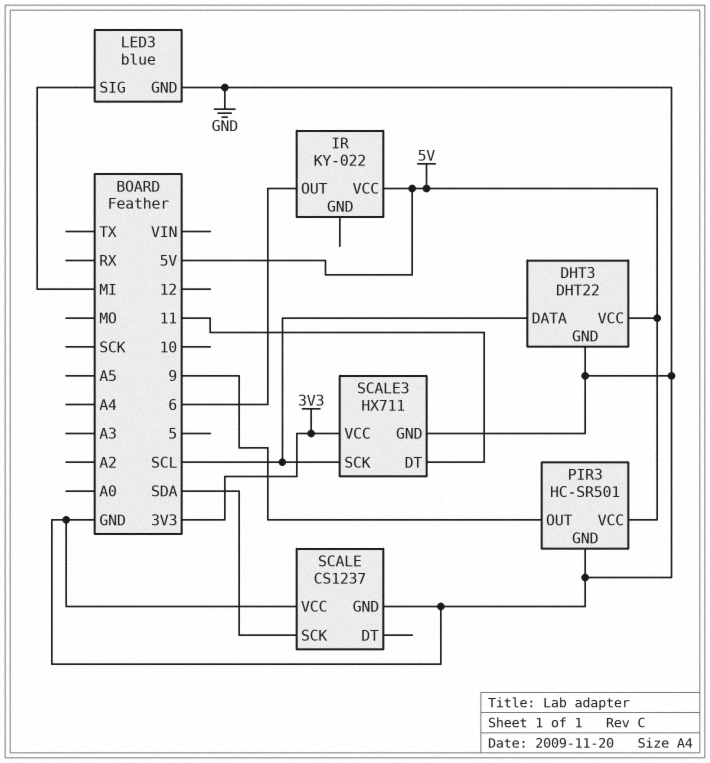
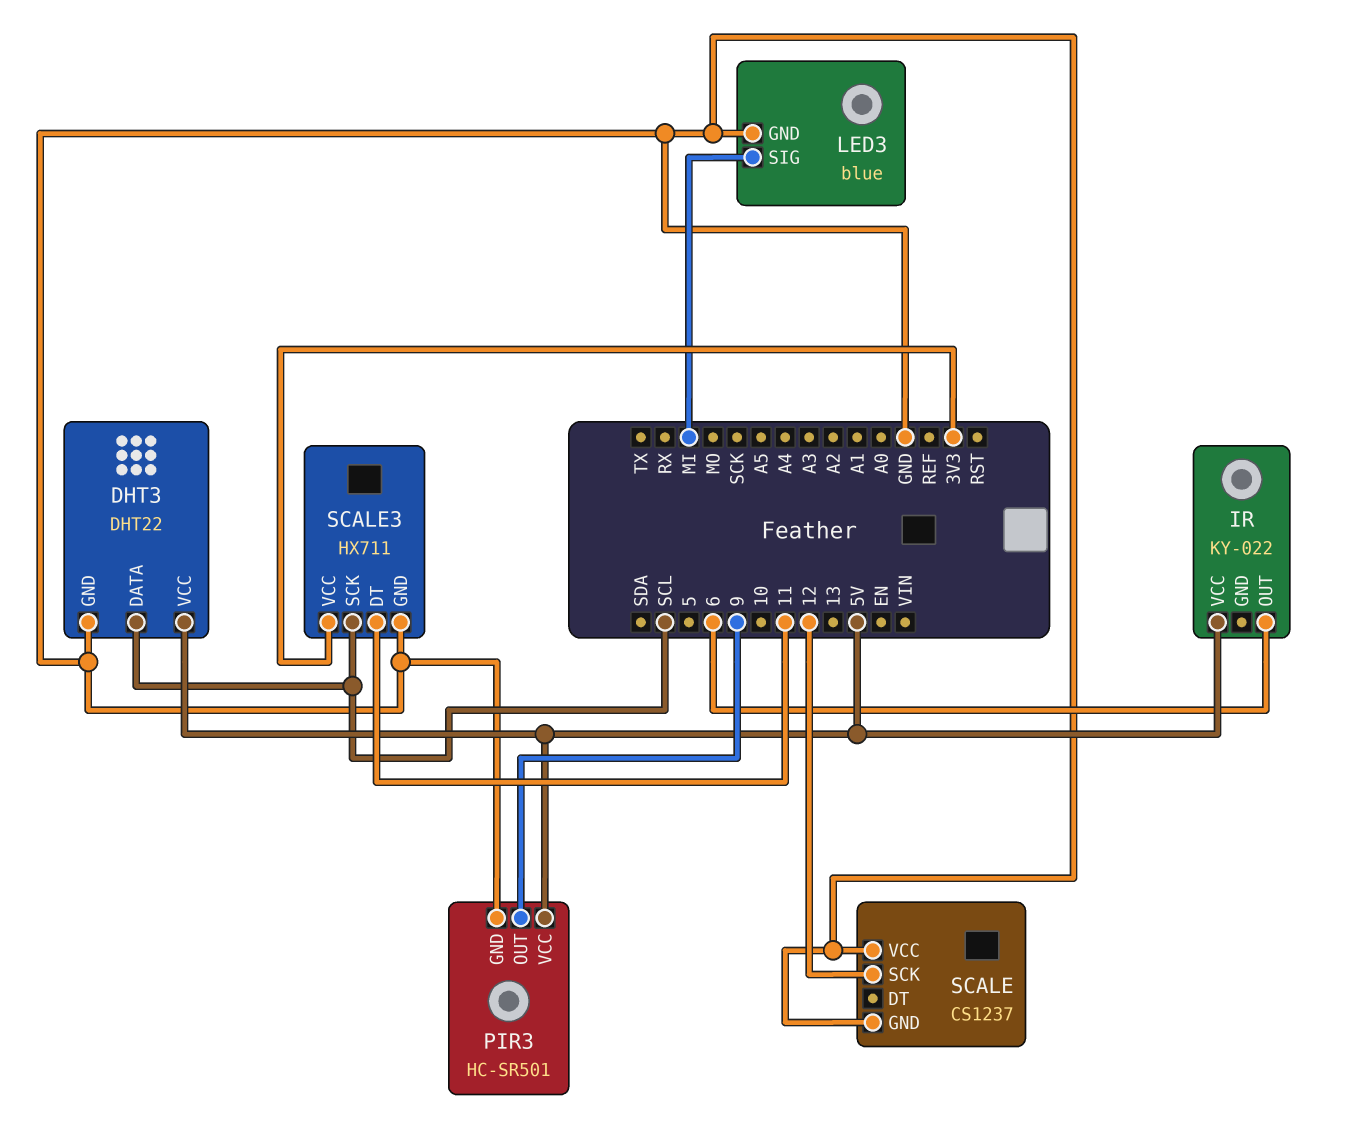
SCALE pin SCK: SDA -> 12

